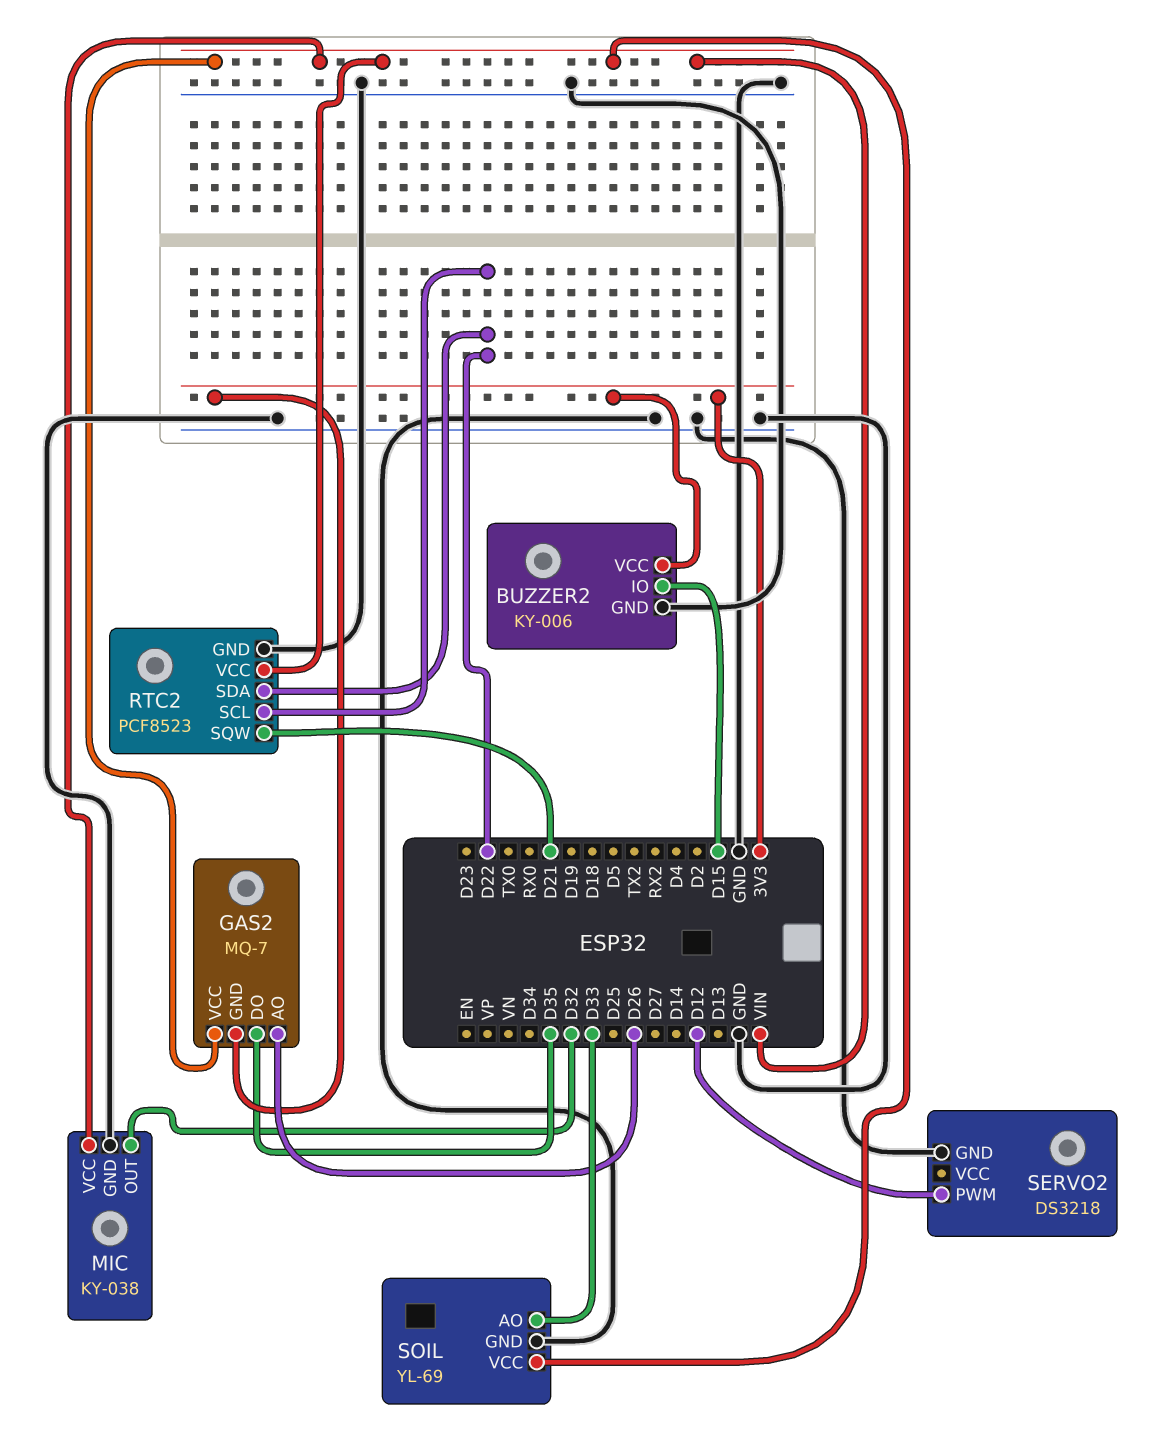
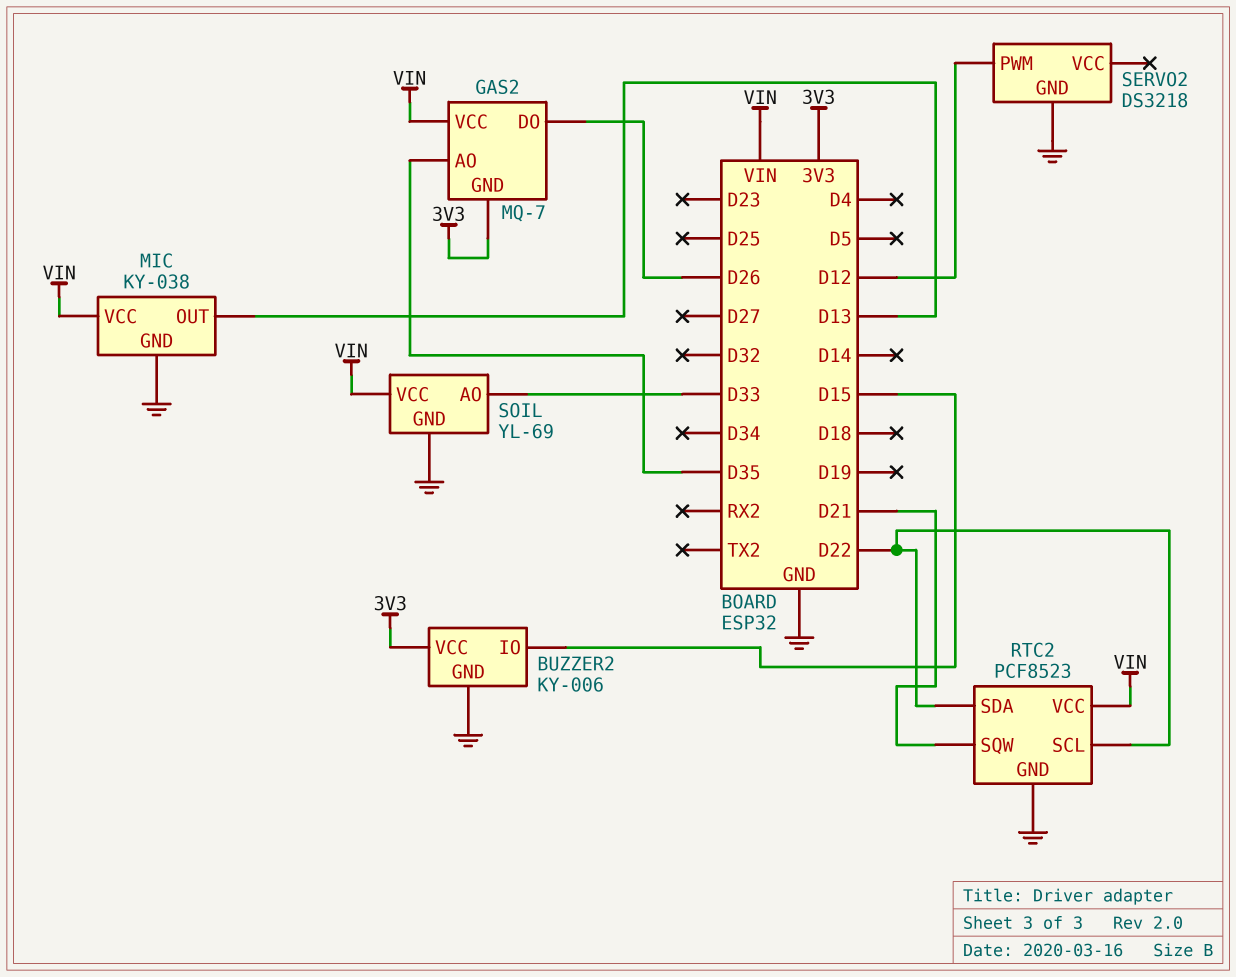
GAS2 pin AO: D26 -> D35
GAS2 pin DO: D35 -> D26
MIC pin OUT: D32 -> D13

